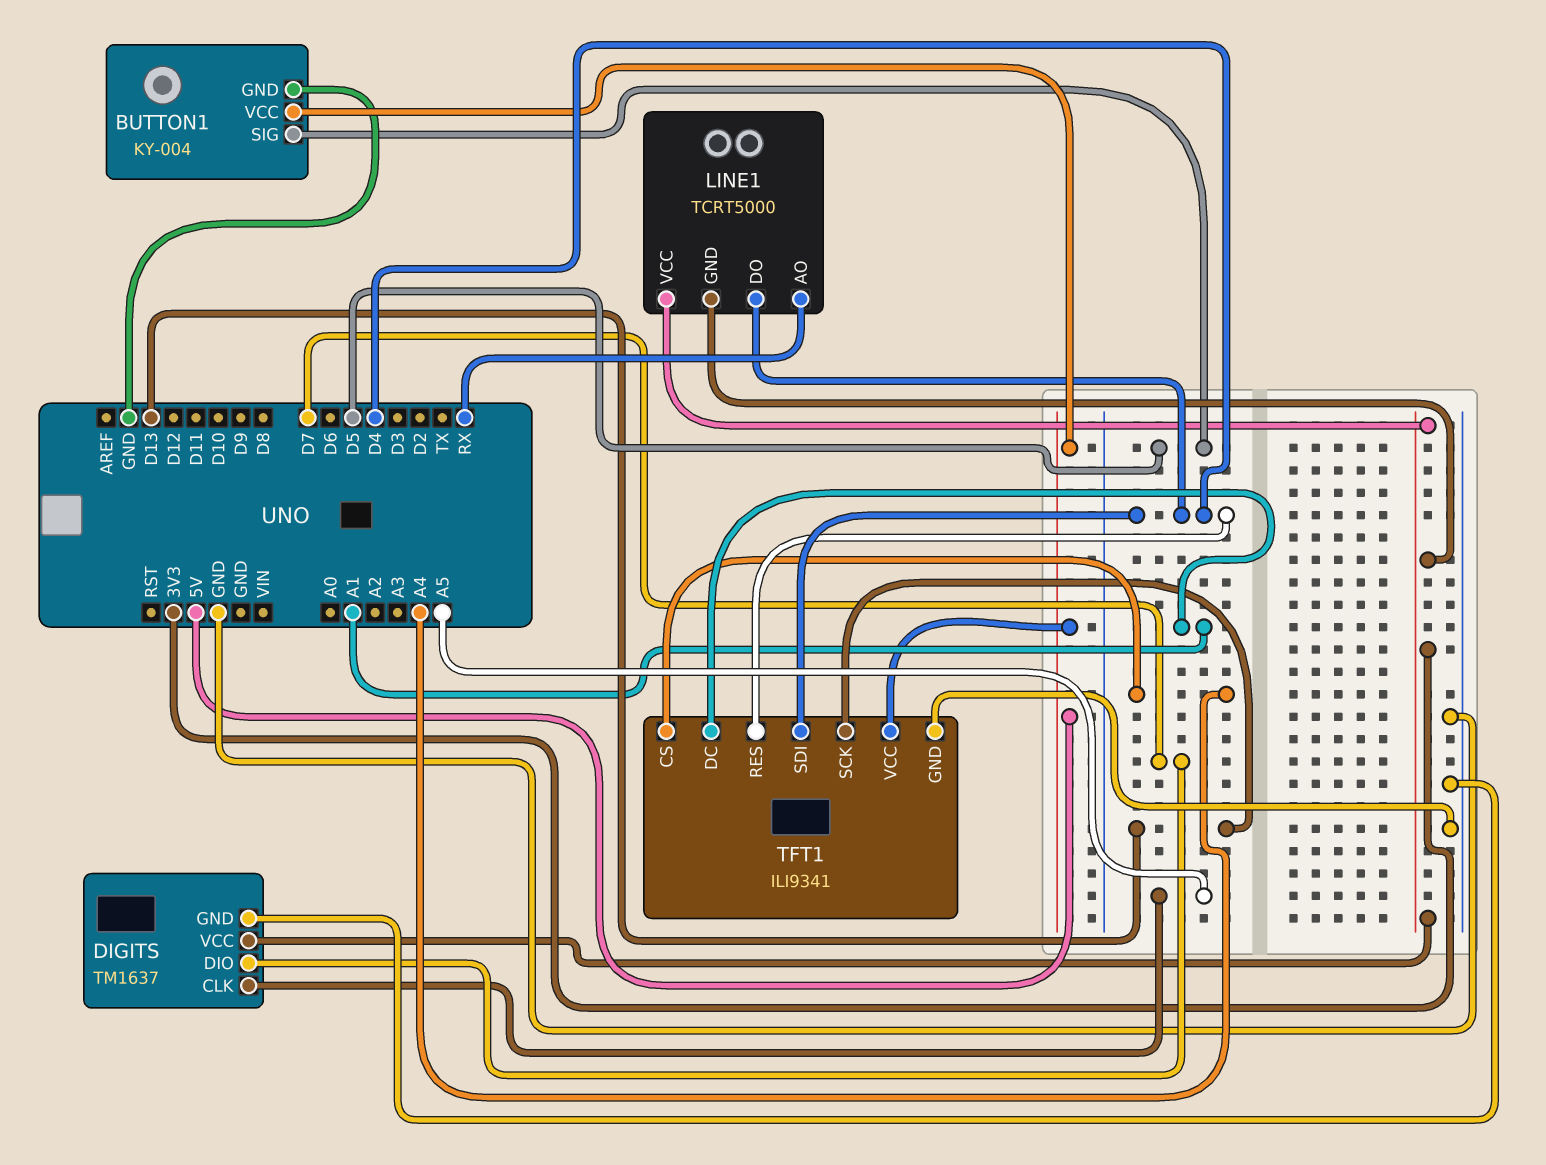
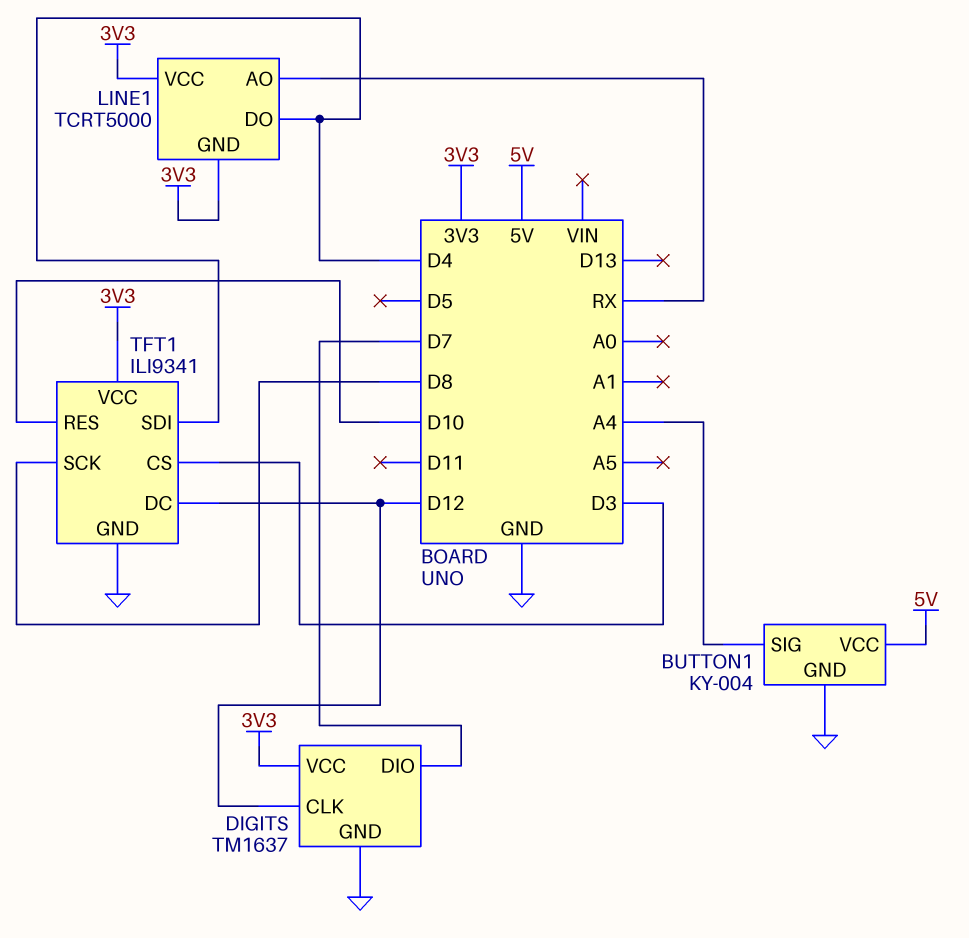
BUTTON1 pin SIG: D5 -> A4
DIGITS pin CLK: A5 -> D12
TFT1 pin CS: A4 -> D3
TFT1 pin DC: A1 -> D12
TFT1 pin RES: D4 -> D10
TFT1 pin SCK: D13 -> D8
TFT1 pin VCC: 5V -> 3V3

